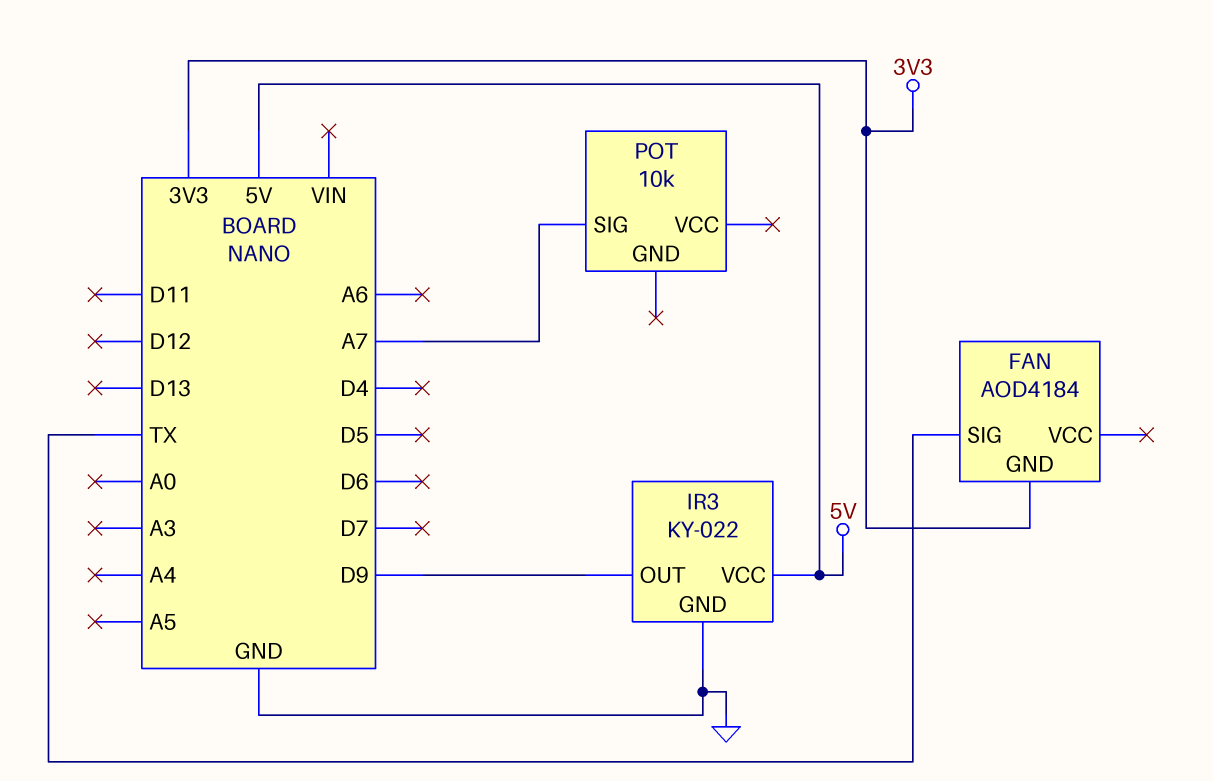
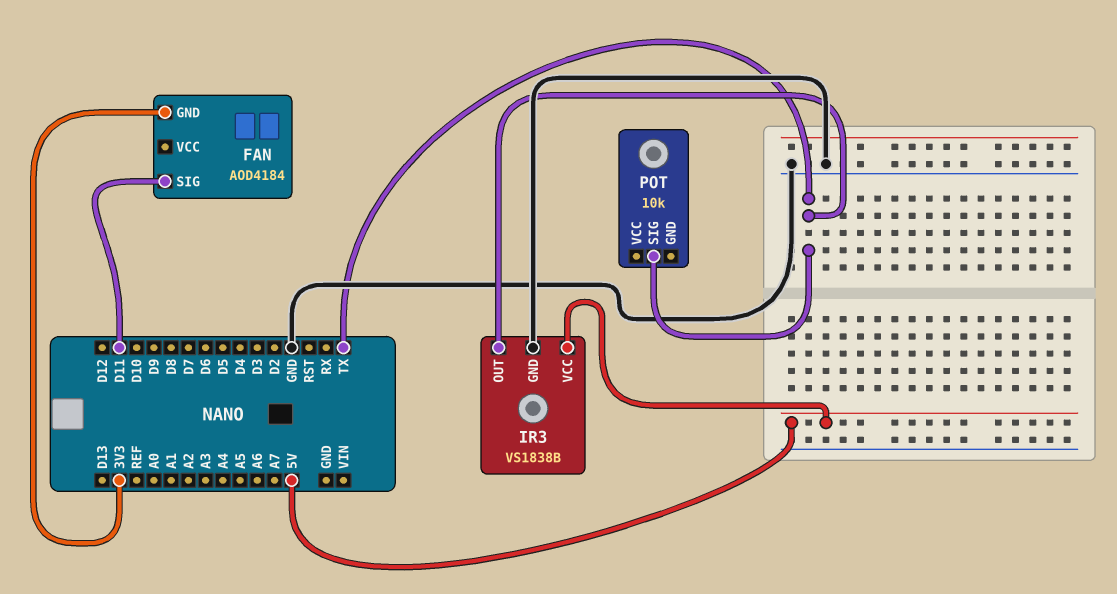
FAN pin SIG: TX -> D11
IR3: KY-022 -> VS1838B
IR3 pin OUT: D9 -> TX
POT pin SIG: A7 -> TX

